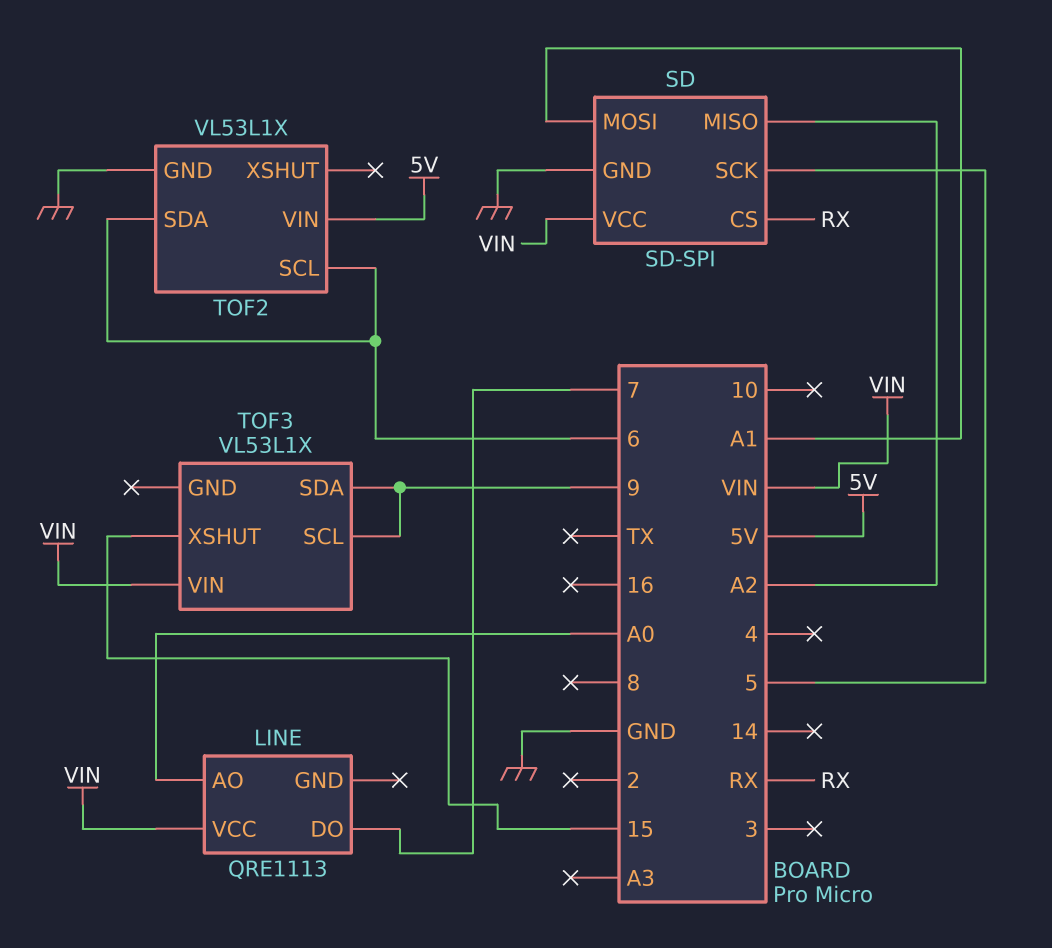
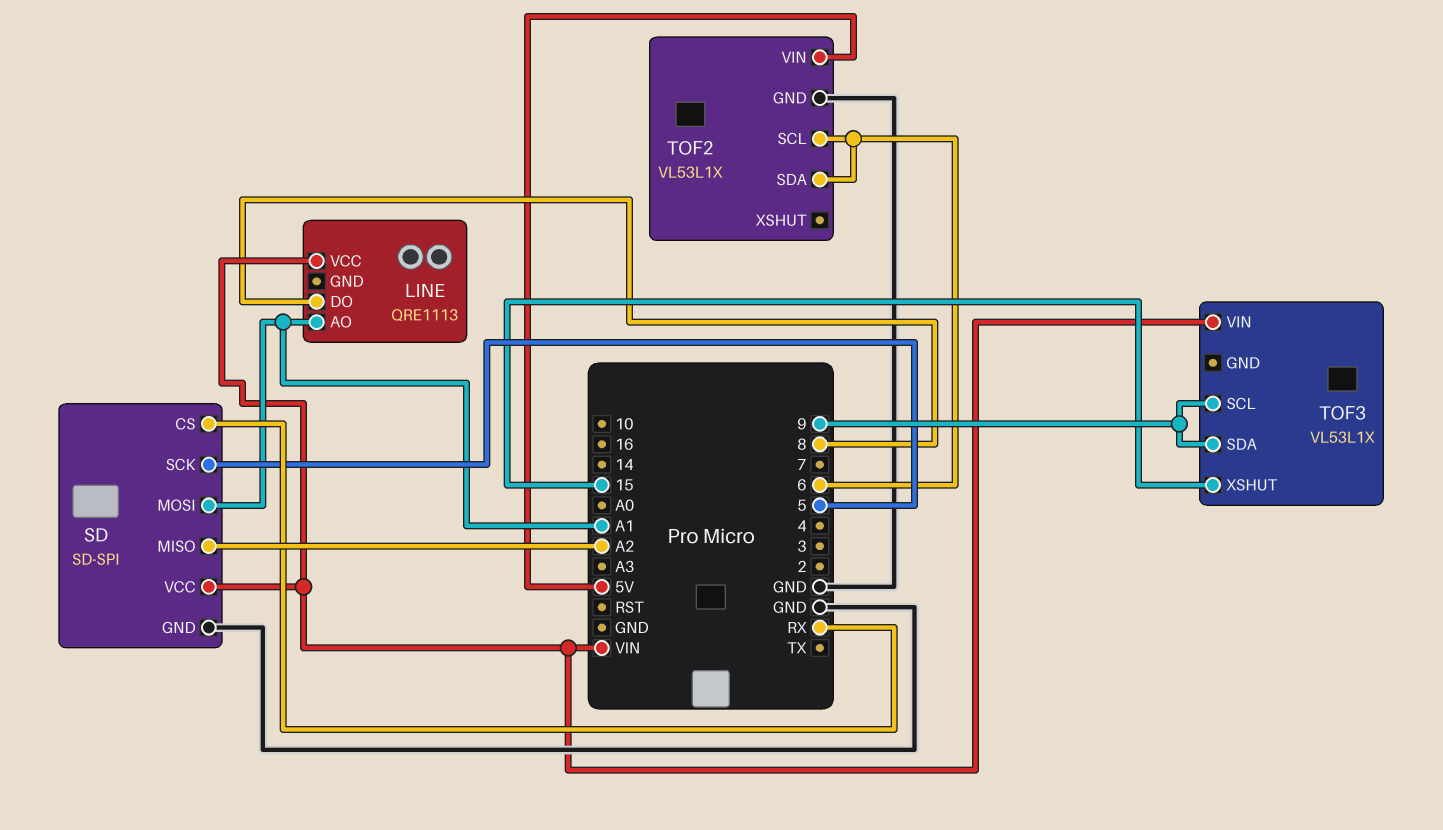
LINE pin AO: A0 -> A1
LINE pin DO: 7 -> 8

